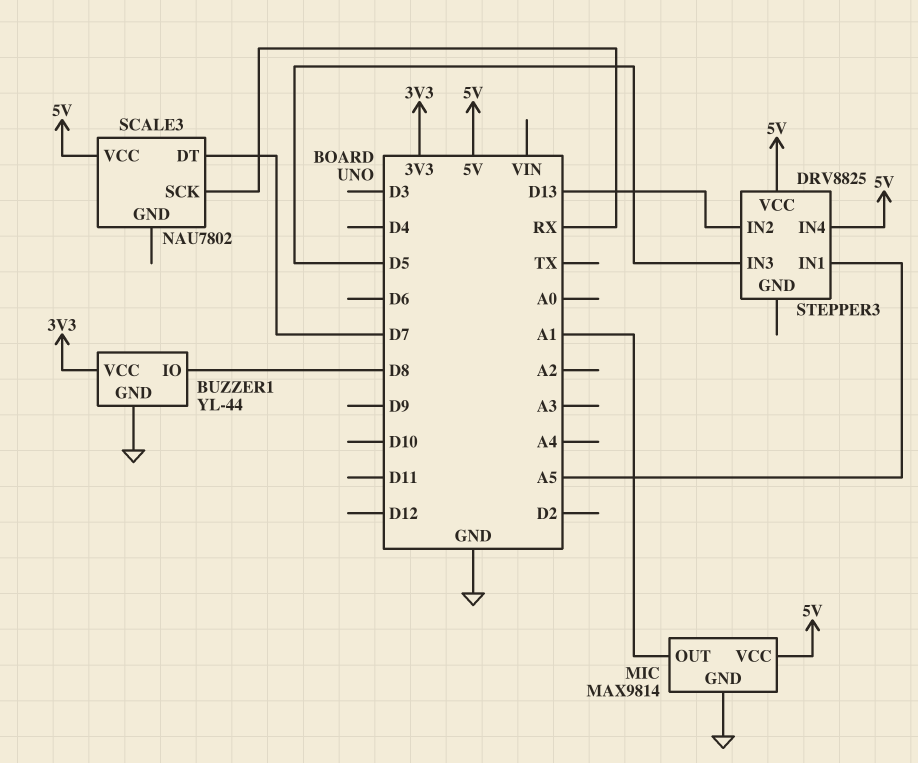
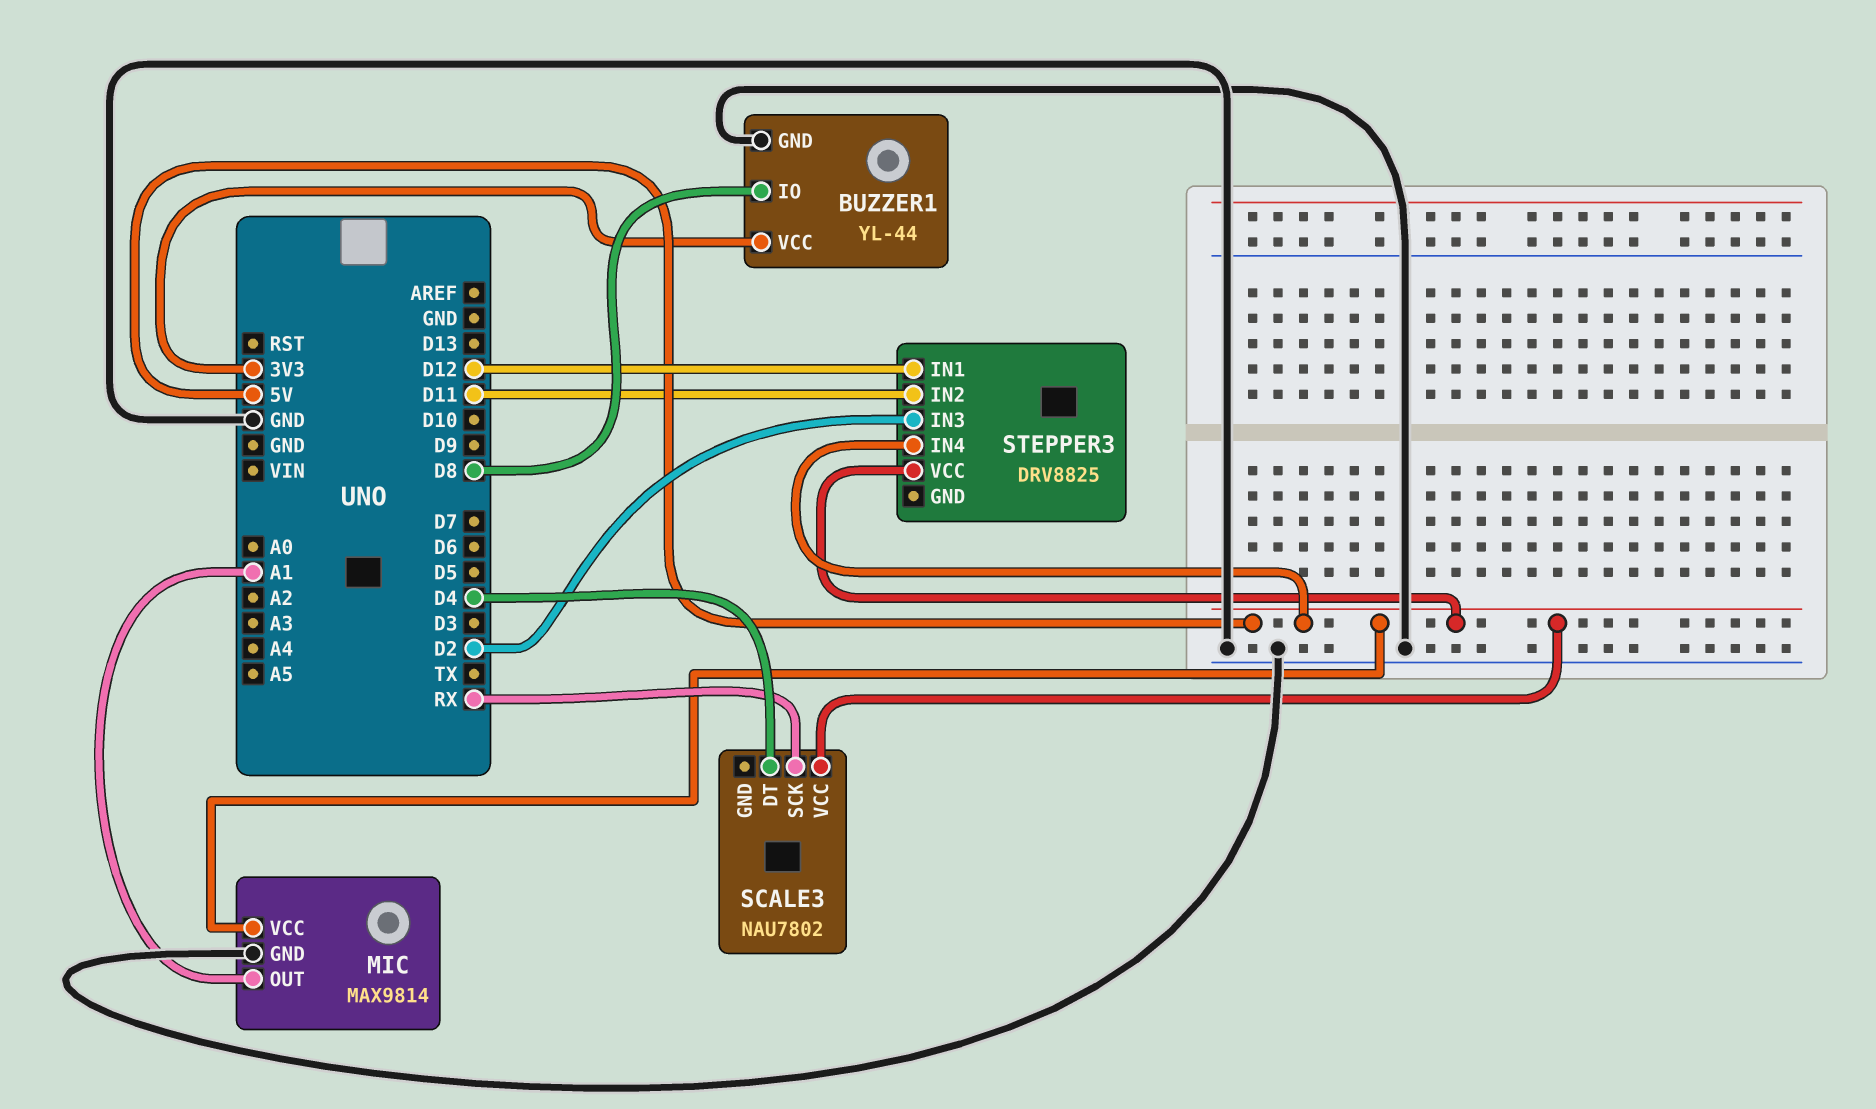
SCALE3 pin DT: D7 -> D4
STEPPER3 pin IN1: A5 -> D12
STEPPER3 pin IN2: D13 -> D11
STEPPER3 pin IN3: D5 -> D2

